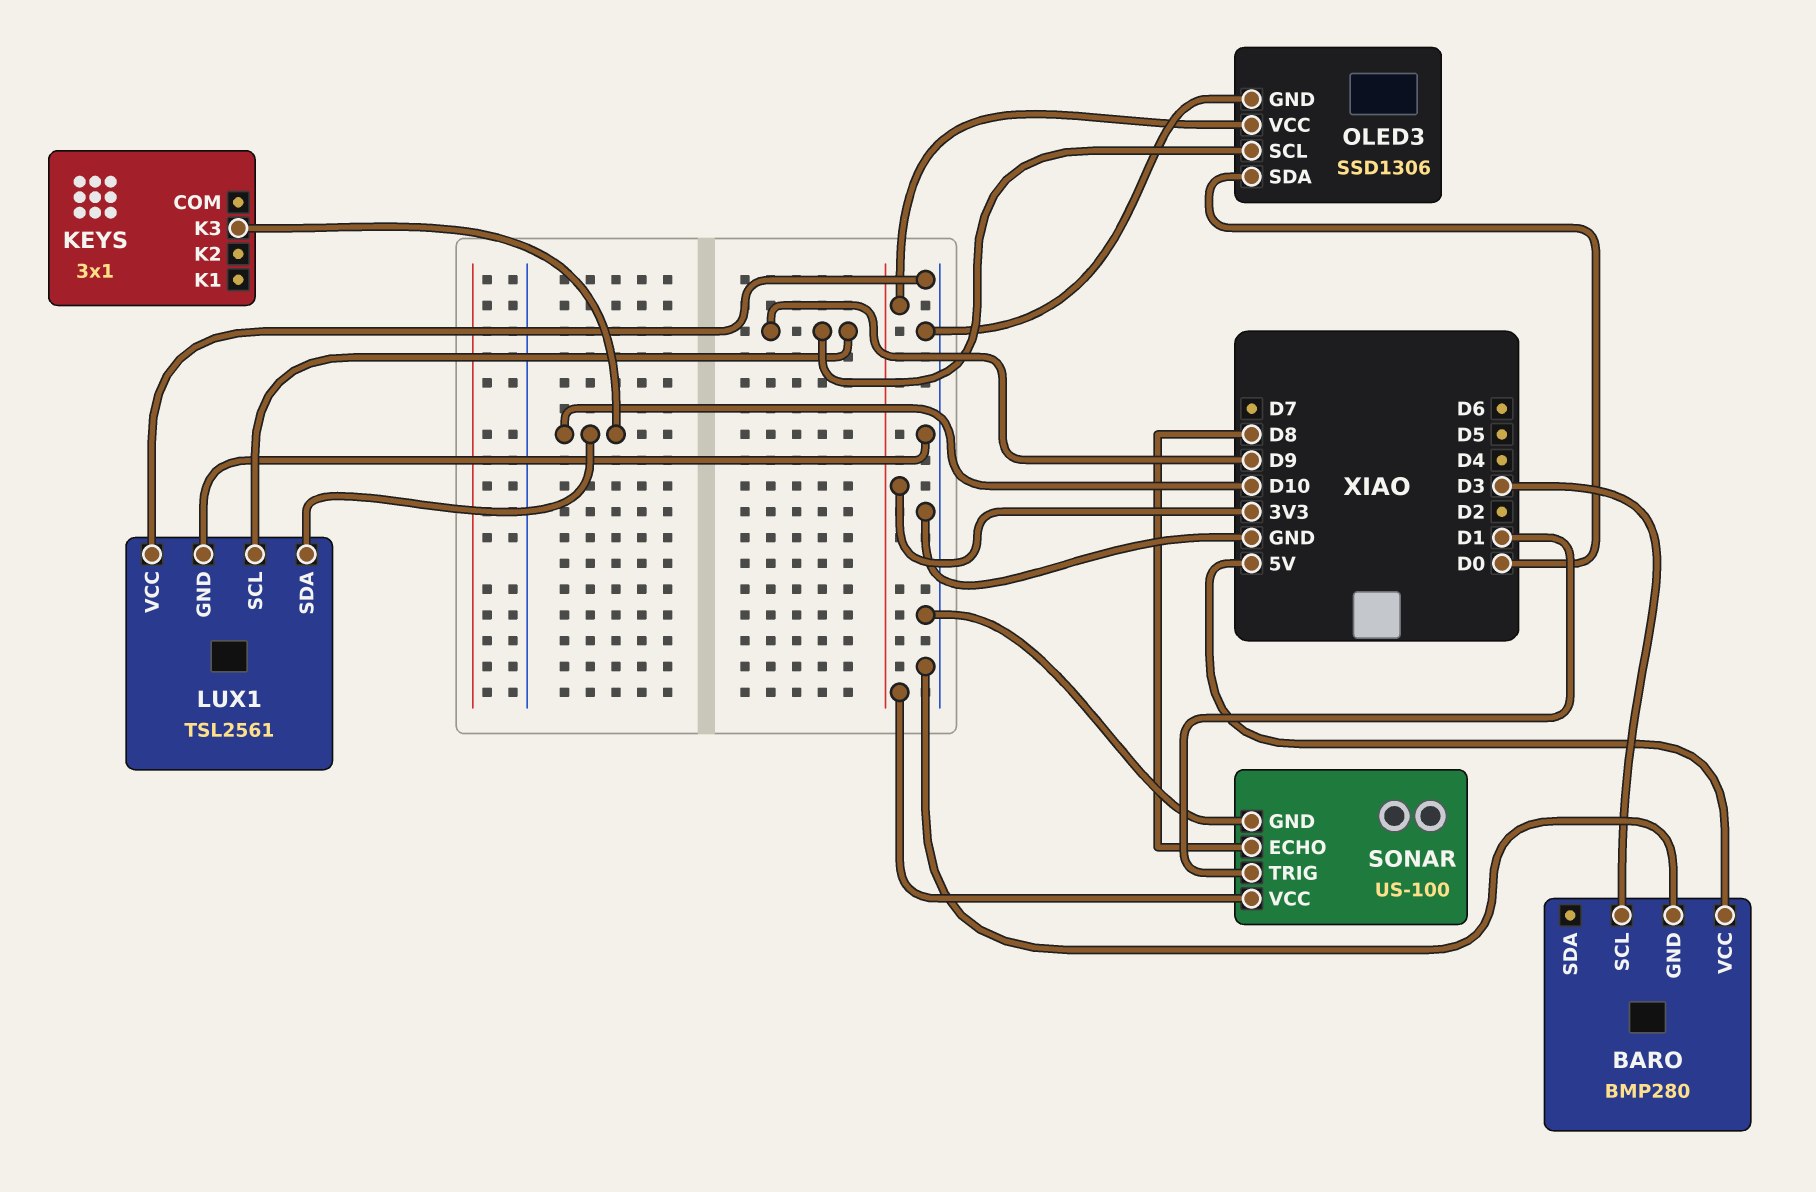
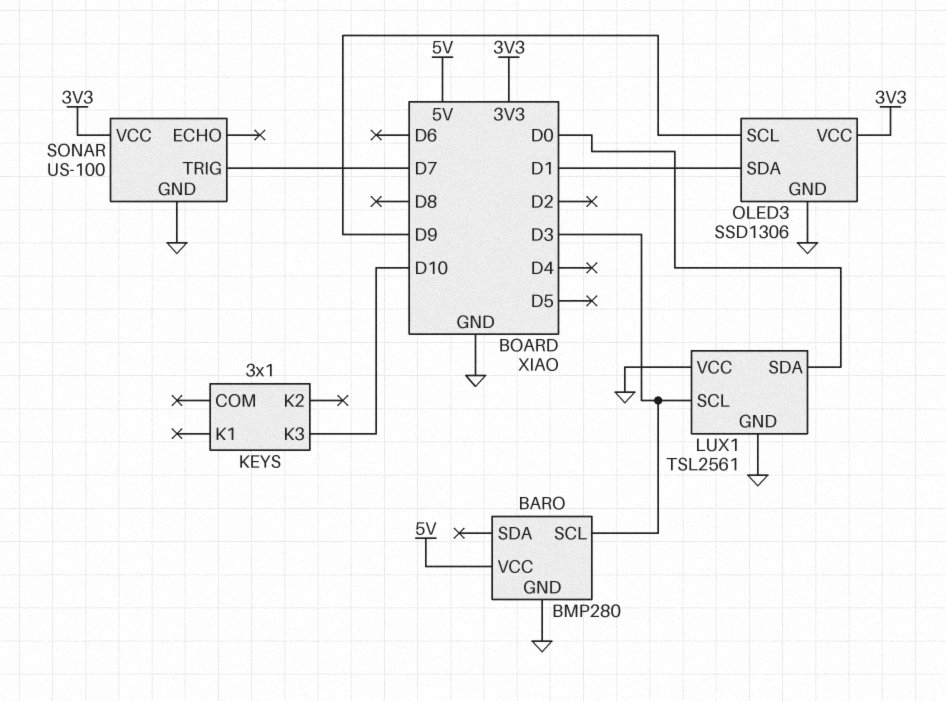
LUX1 pin SCL: D9 -> D3
LUX1 pin SDA: D10 -> D0
OLED3 pin SDA: D0 -> D1
SONAR pin ECHO: D8 -> none
SONAR pin TRIG: D1 -> D7

